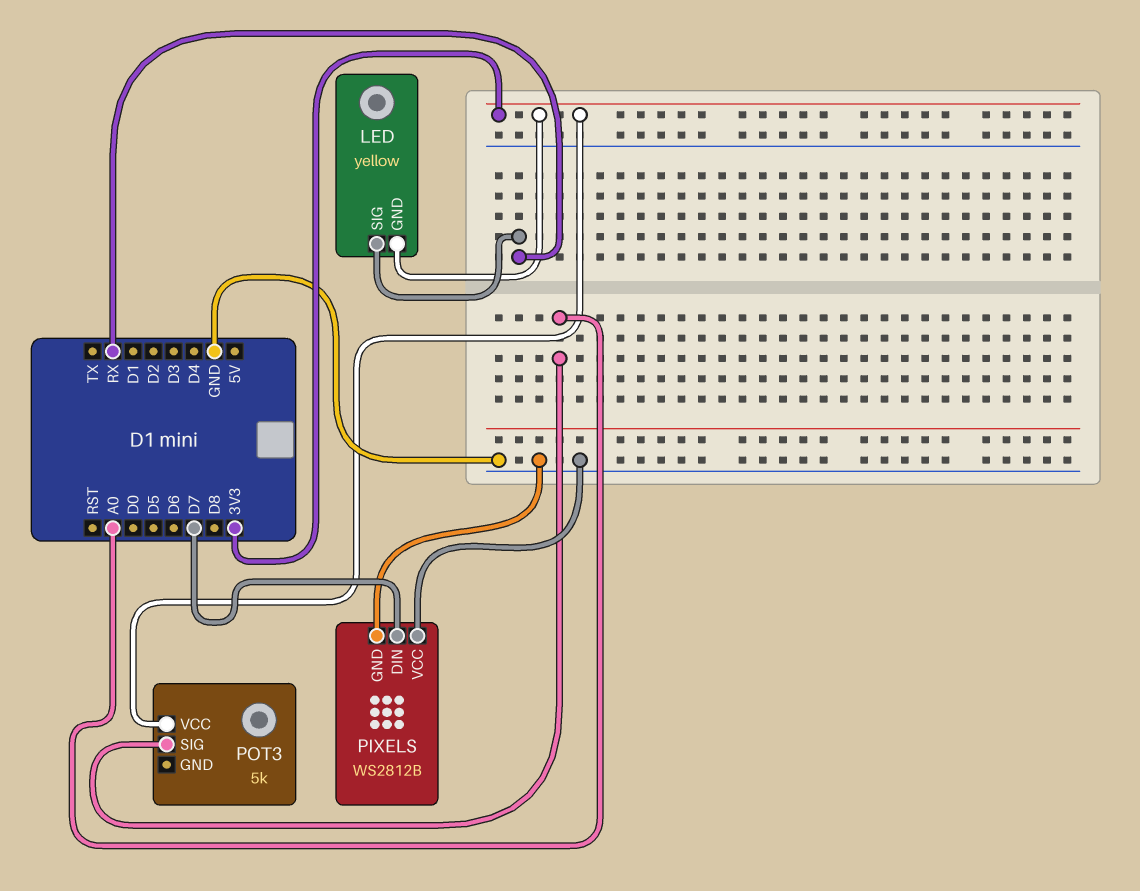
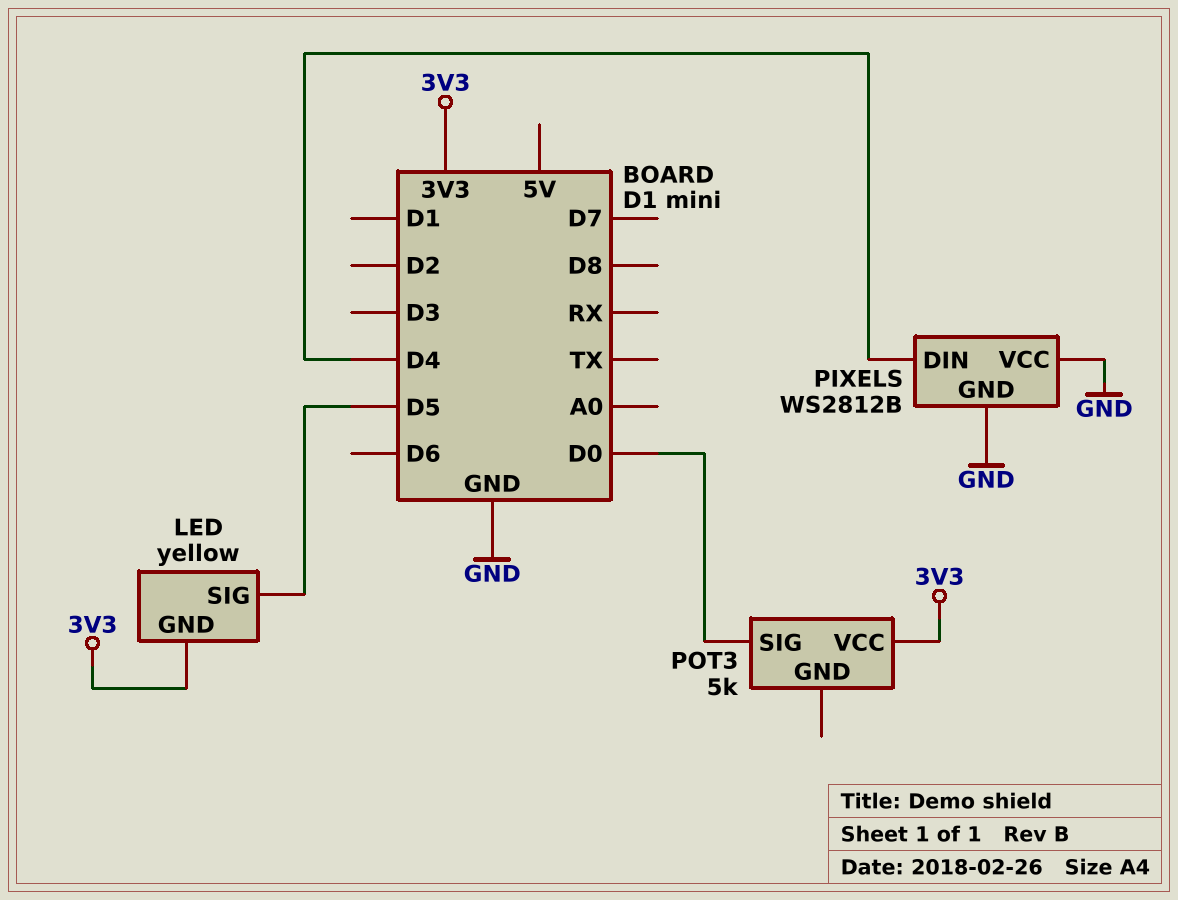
LED pin SIG: RX -> D5
PIXELS pin DIN: D7 -> D4
POT3 pin SIG: A0 -> D0

